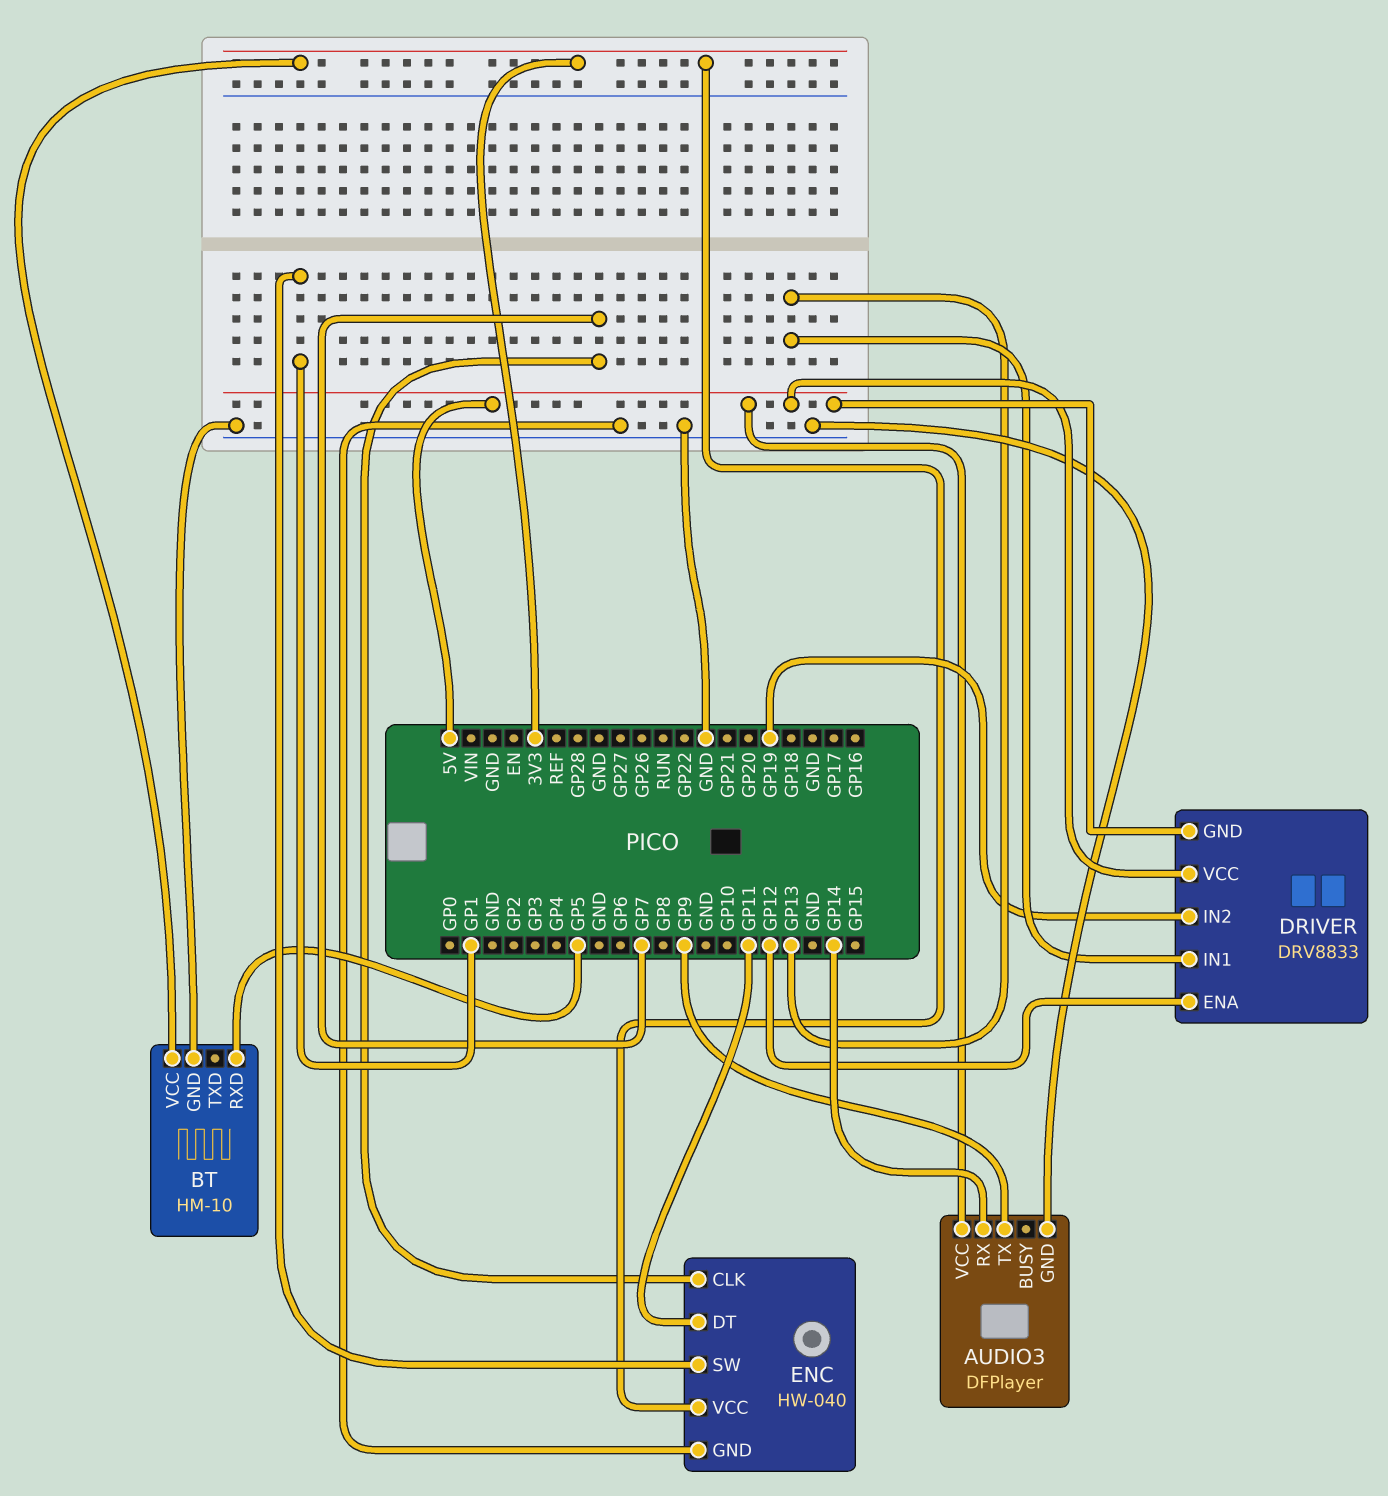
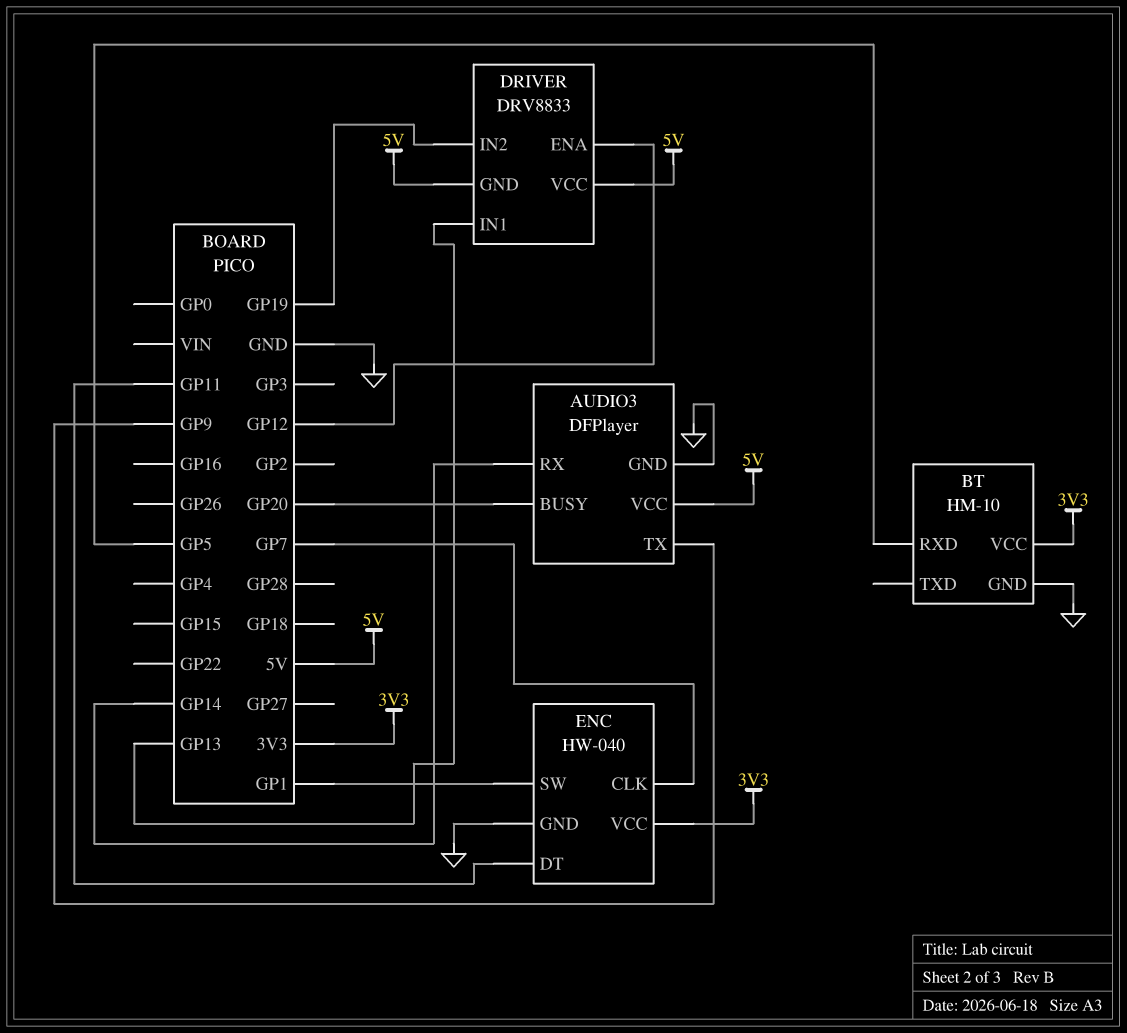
AUDIO3 pin BUSY: none -> GP20

